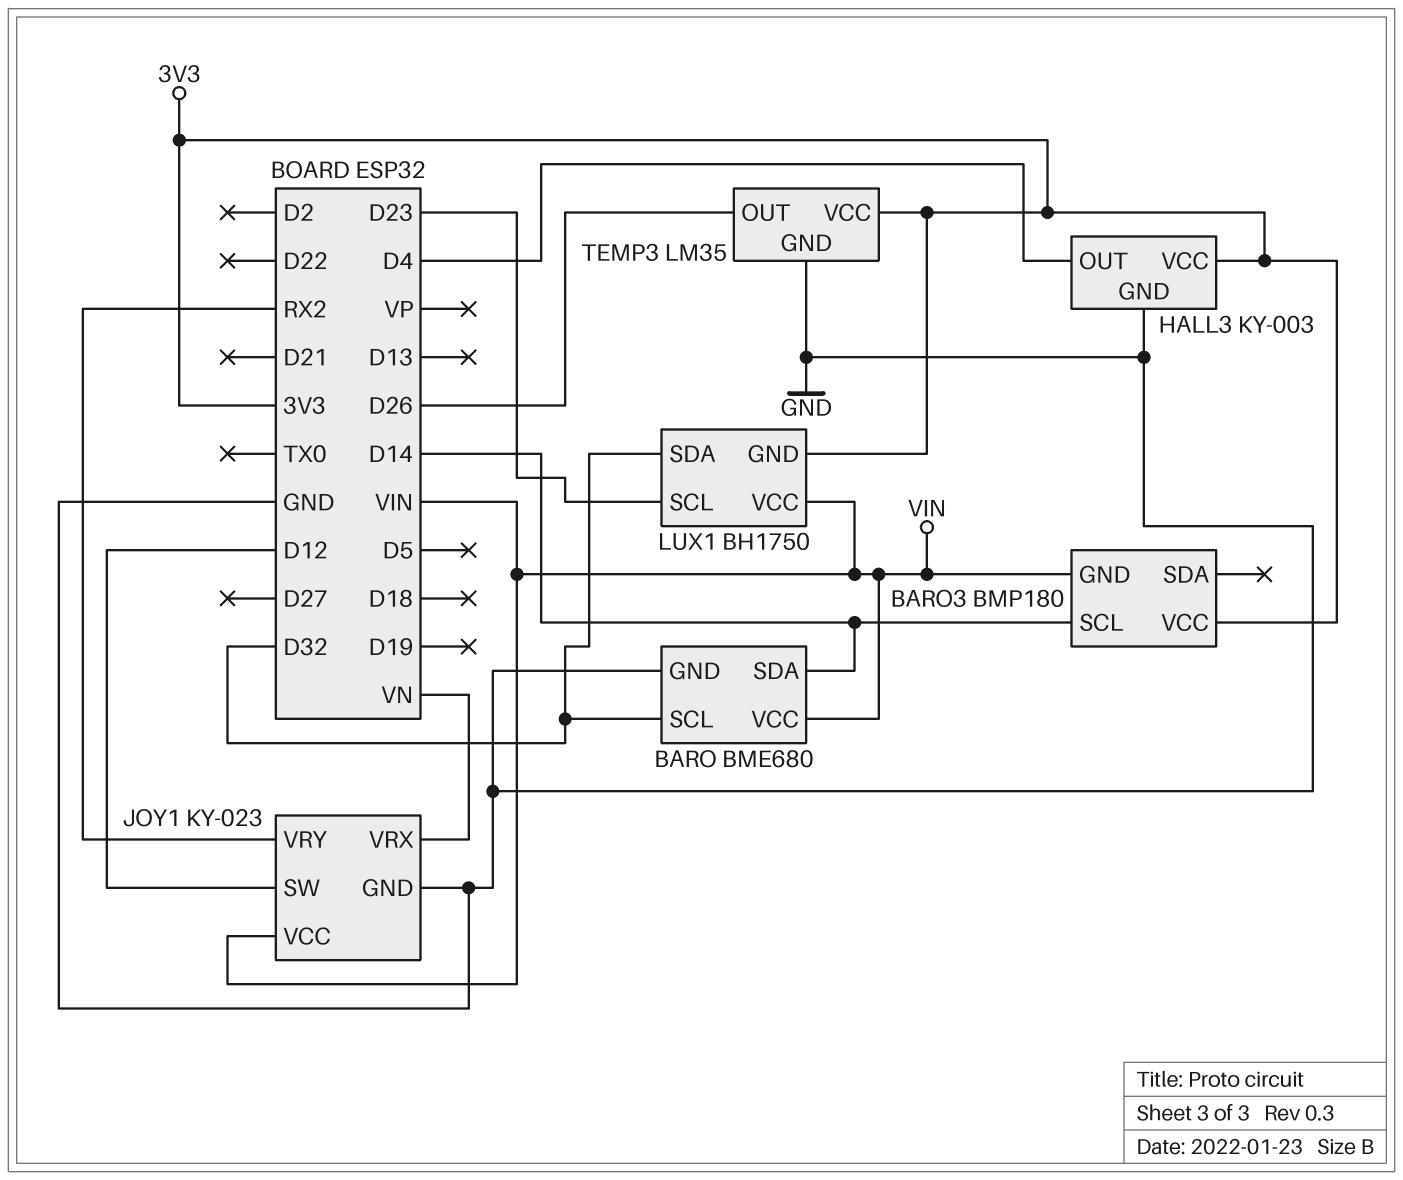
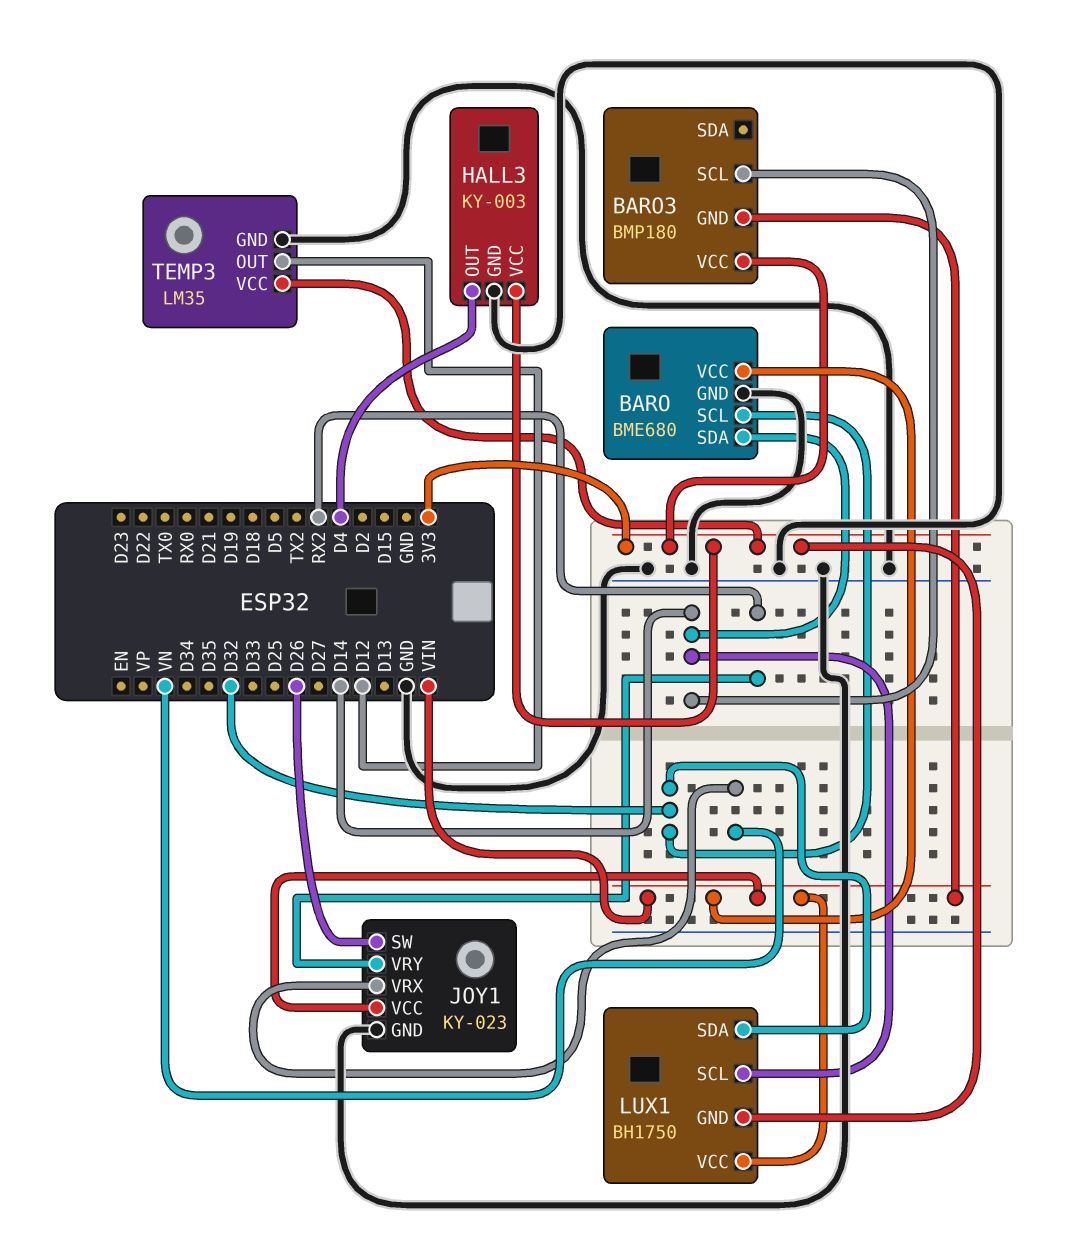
JOY1 pin SW: D12 -> D26
LUX1 pin SCL: D23 -> D14
TEMP3 pin OUT: D26 -> D12

